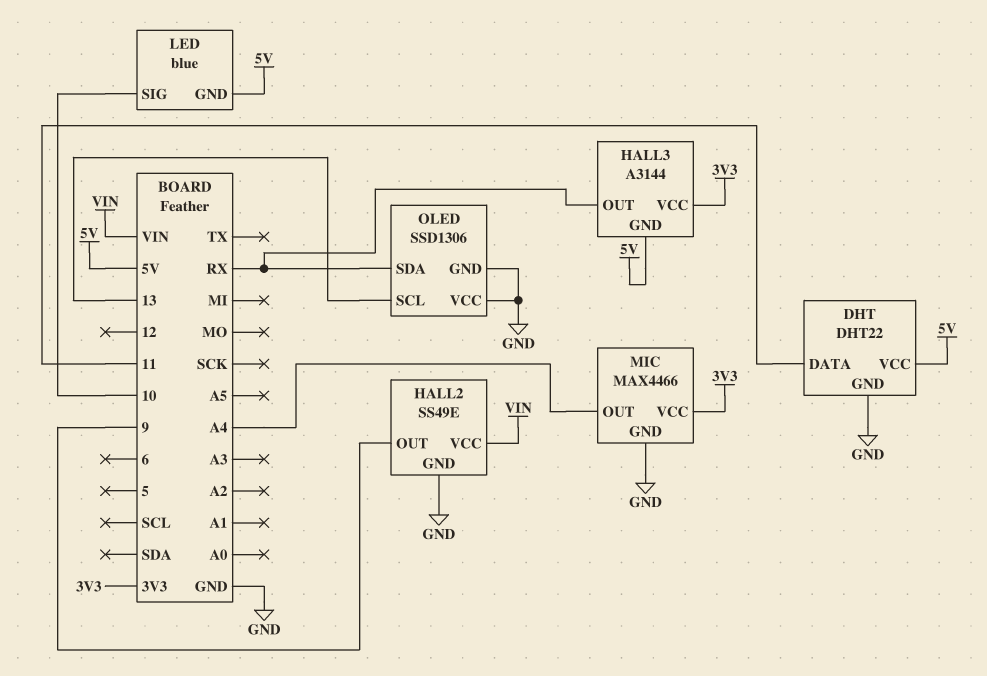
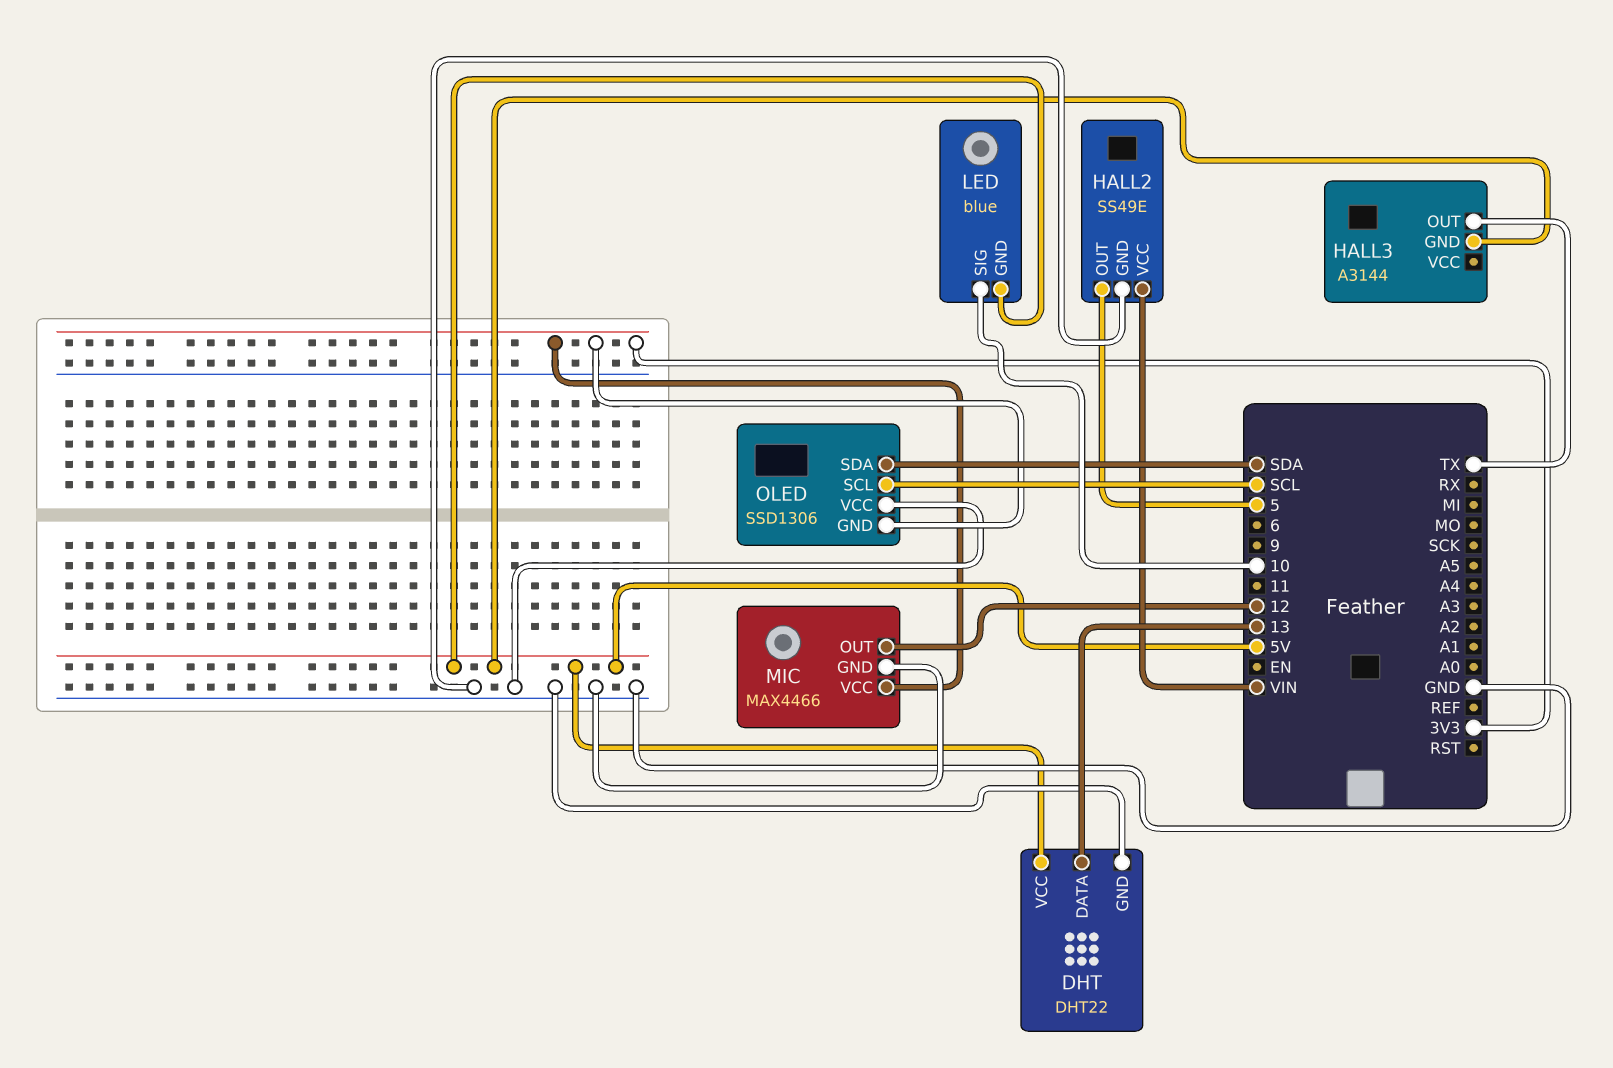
DHT pin DATA: 11 -> 13
HALL2 pin OUT: 9 -> 5
HALL3 pin OUT: RX -> TX
HALL3 pin VCC: 3V3 -> none
MIC pin OUT: A4 -> 12
OLED pin GND: GND -> 3V3
OLED pin SCL: 13 -> SCL
OLED pin SDA: RX -> SDA

